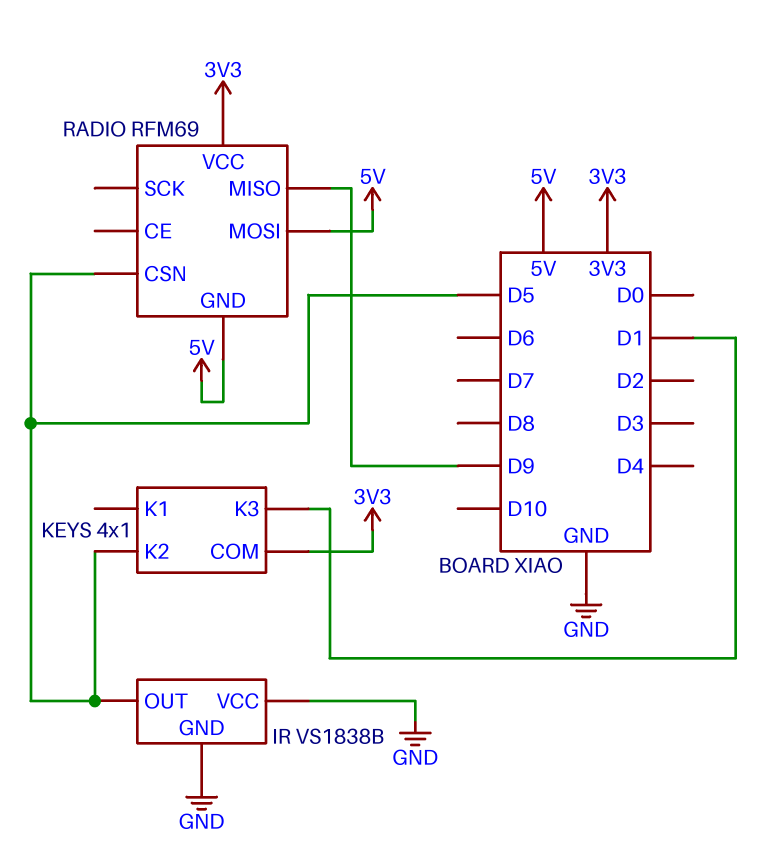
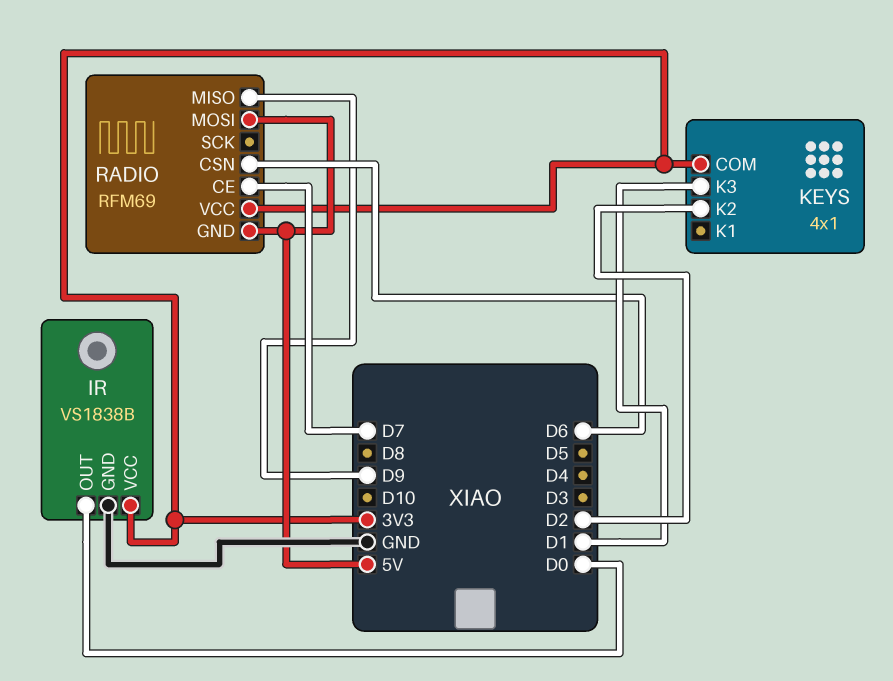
IR pin OUT: D5 -> D0
IR pin VCC: GND -> 3V3
KEYS pin K2: D5 -> D2
RADIO pin CE: none -> D7
RADIO pin CSN: D5 -> D6

